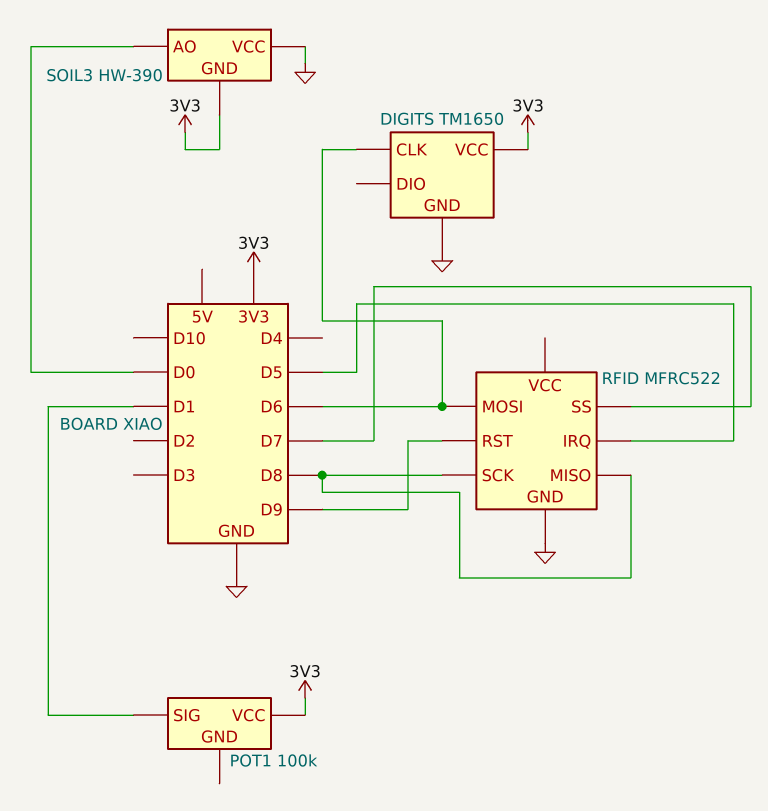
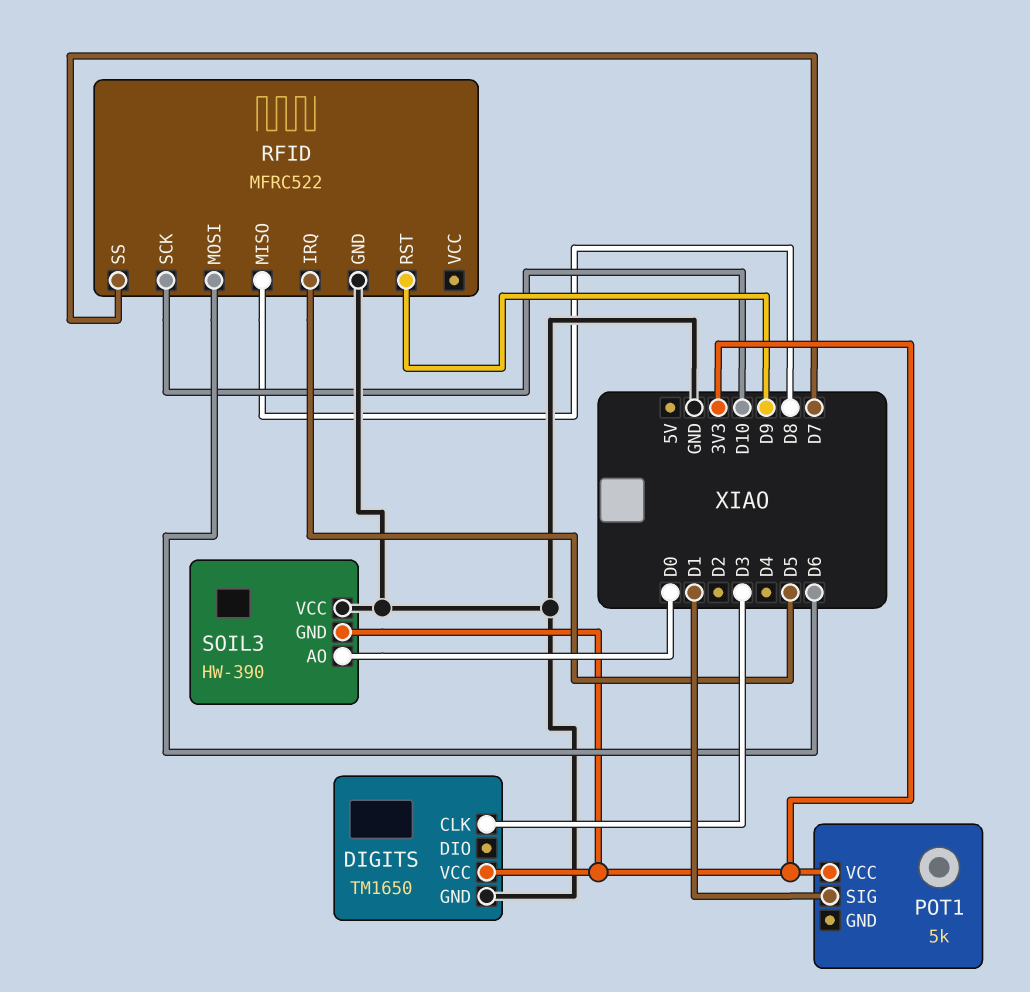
DIGITS pin CLK: D6 -> D3
POT1: 100k -> 5k
RFID pin SCK: D8 -> D10

